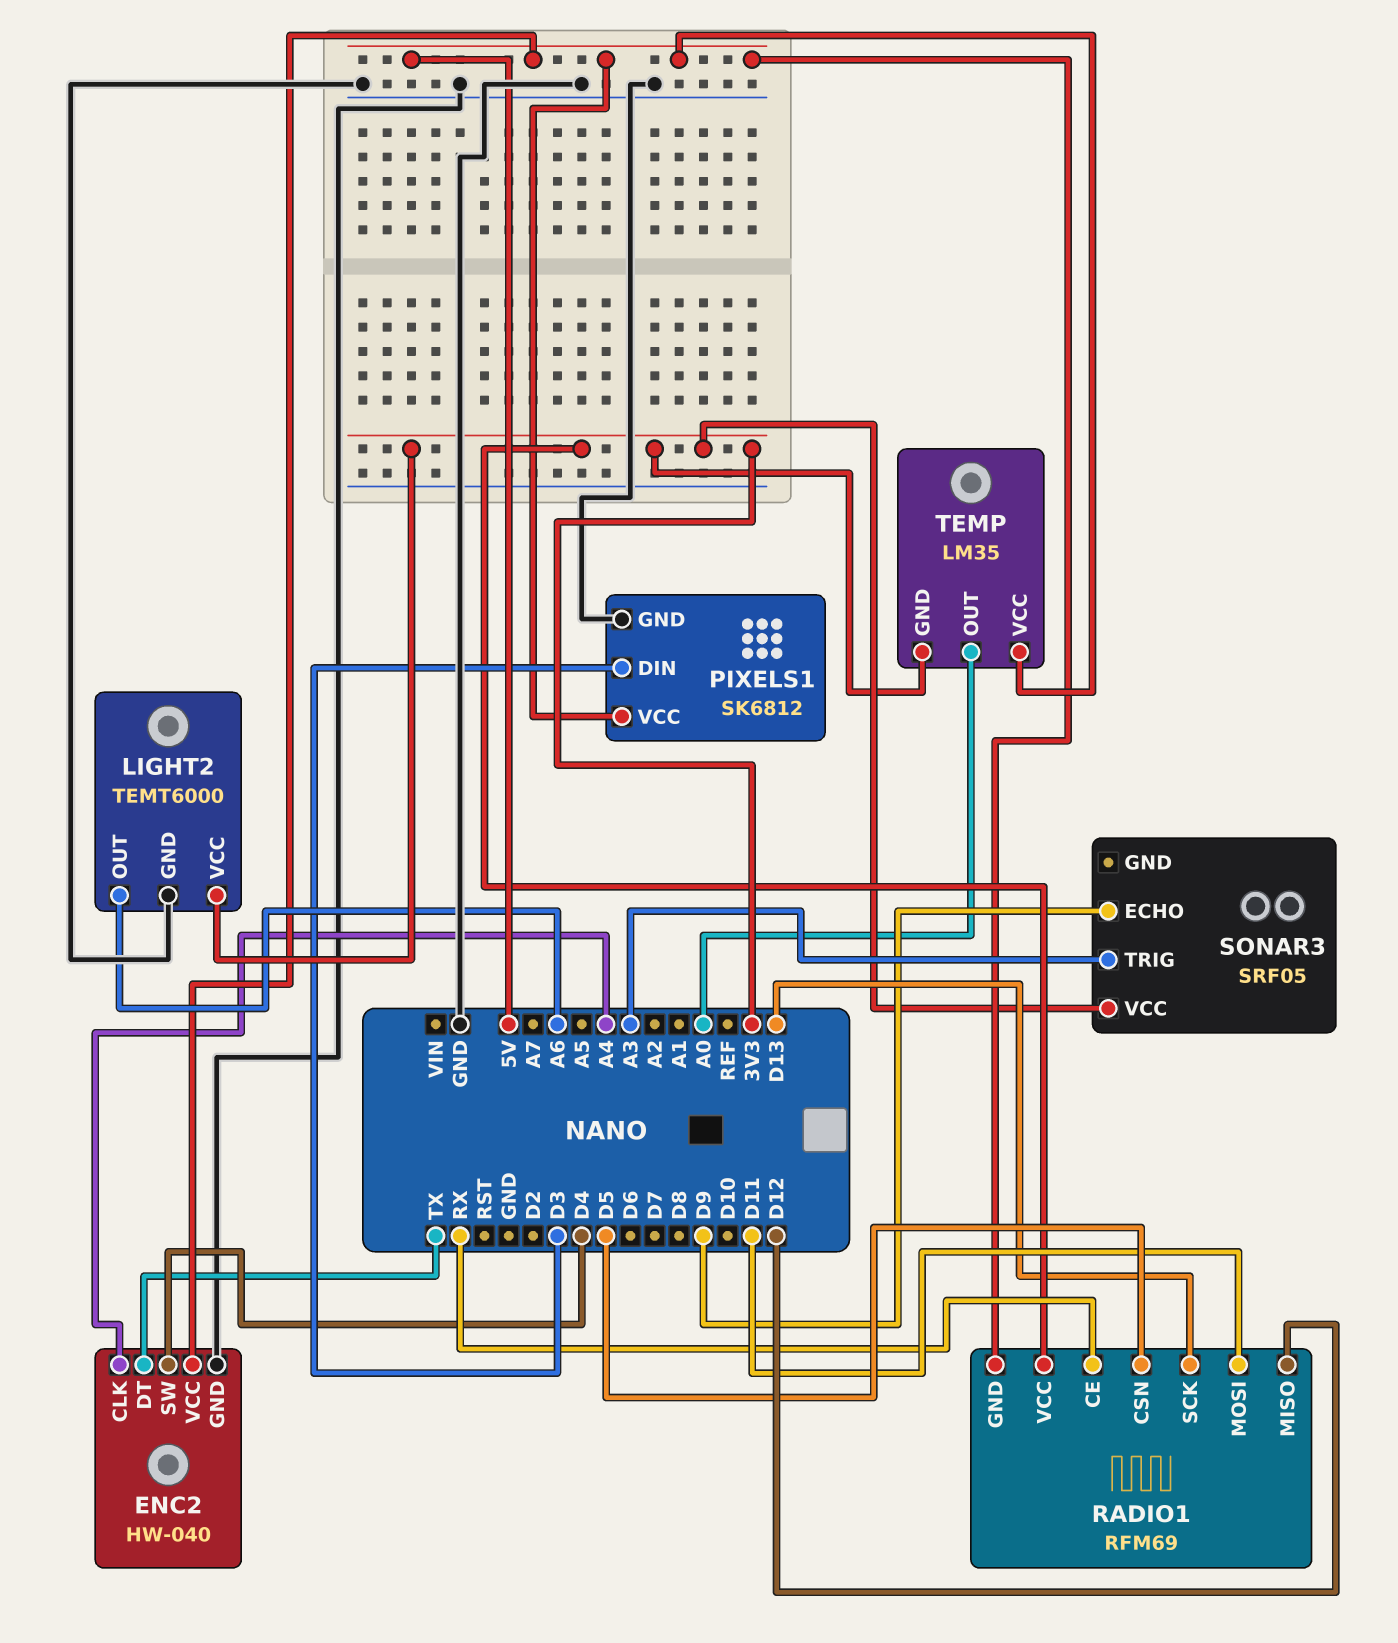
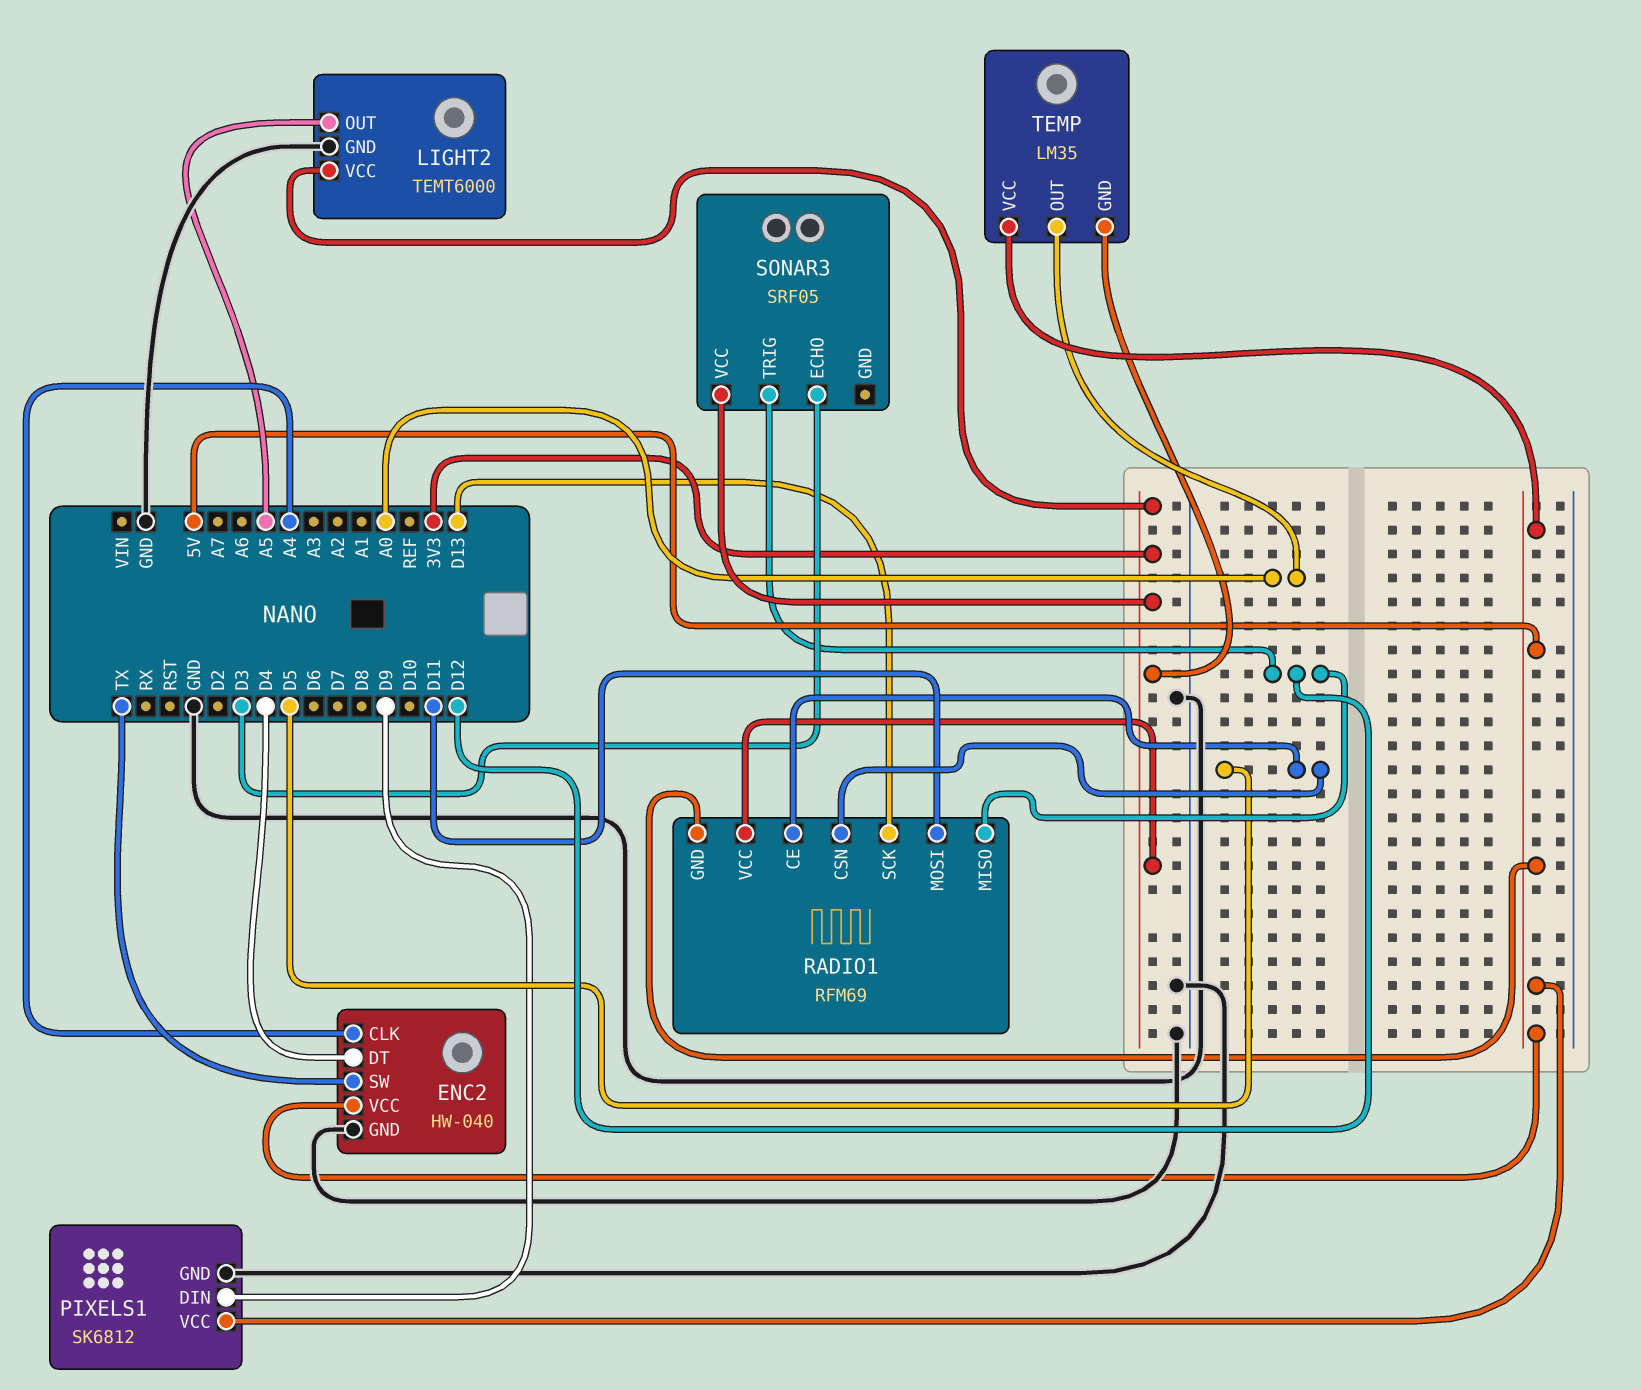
ENC2 pin DT: TX -> D4
ENC2 pin SW: D4 -> TX
LIGHT2 pin OUT: A6 -> A5
PIXELS1 pin DIN: D3 -> D9
RADIO1 pin CE: RX -> D5
SONAR3 pin ECHO: D9 -> D3
SONAR3 pin TRIG: A3 -> D12

